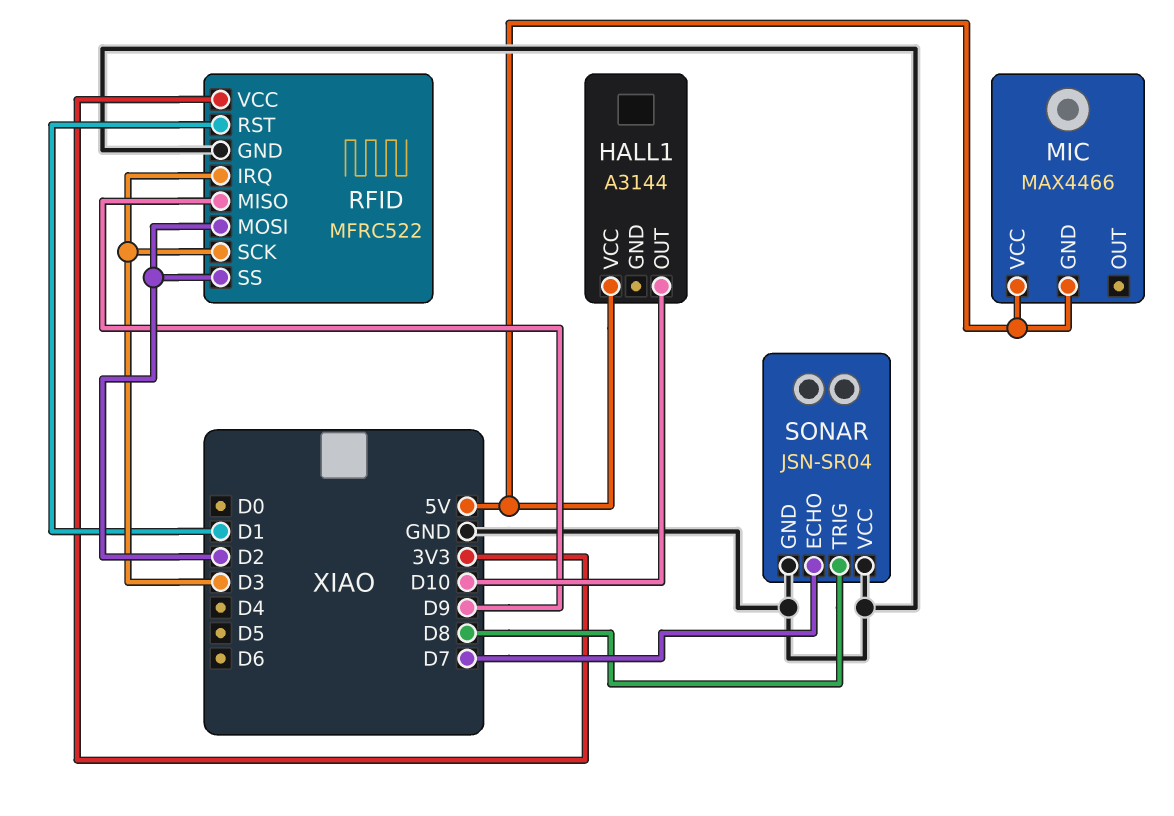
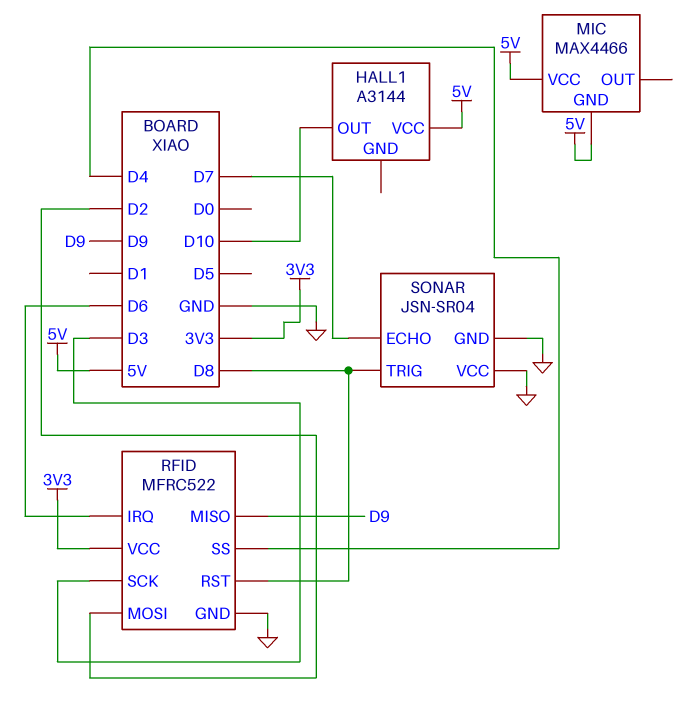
RFID pin IRQ: D3 -> D6
RFID pin RST: D1 -> D8
RFID pin SS: D2 -> D4

